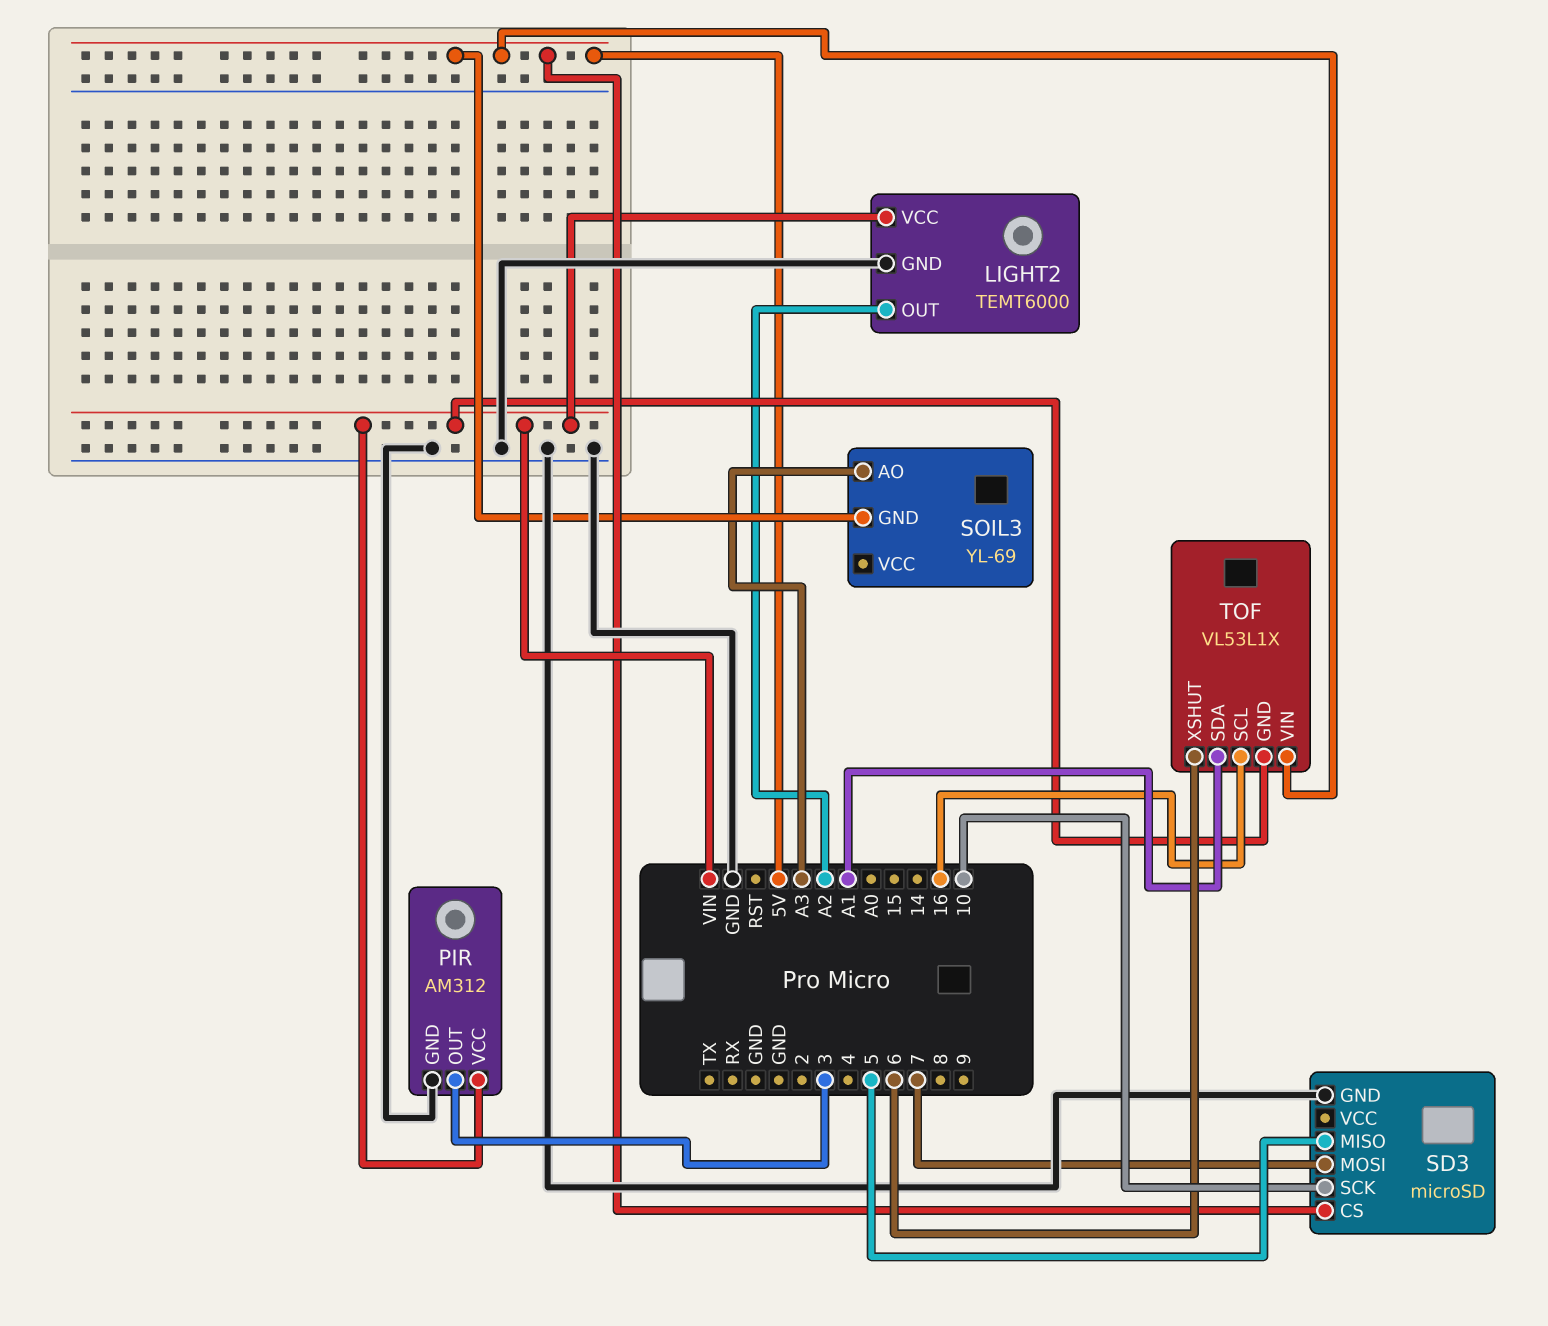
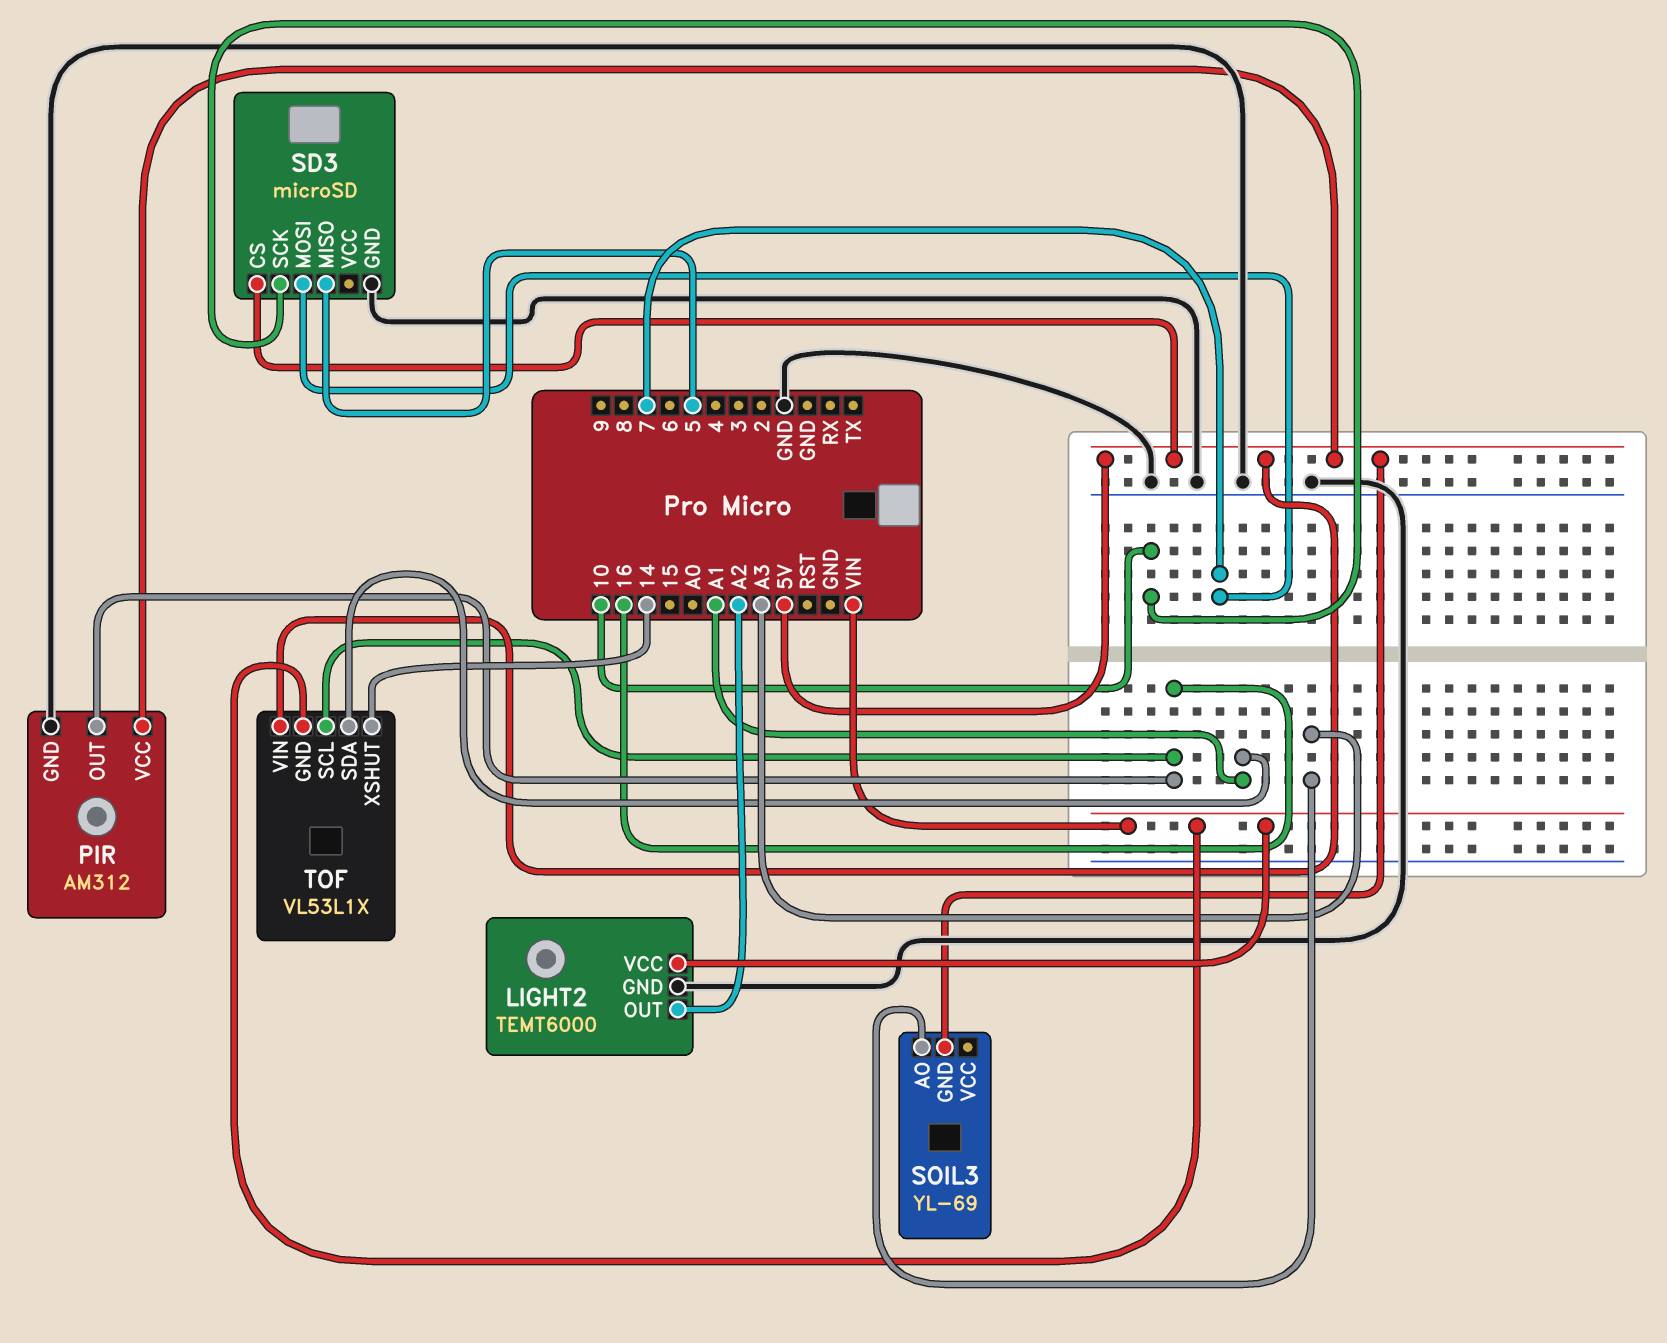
PIR pin OUT: 3 -> 16
PIR pin VCC: VIN -> 5V
TOF pin XSHUT: 6 -> 14

